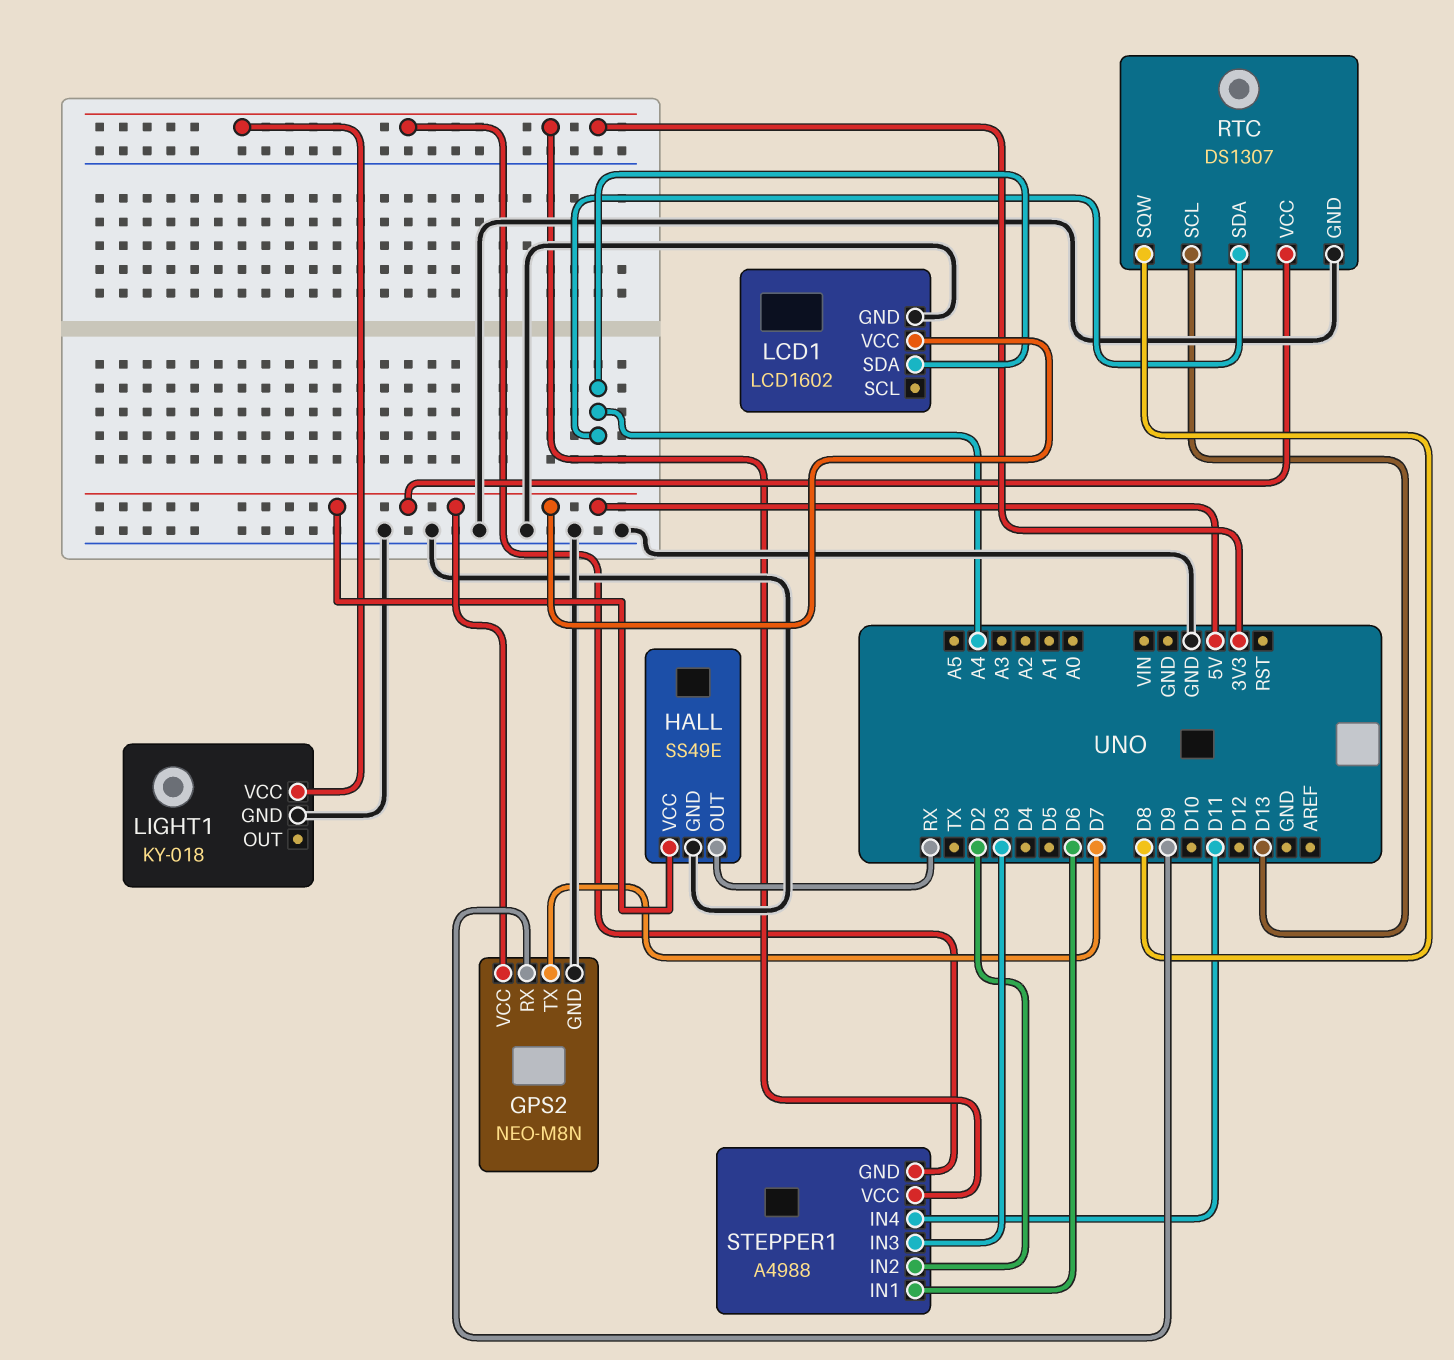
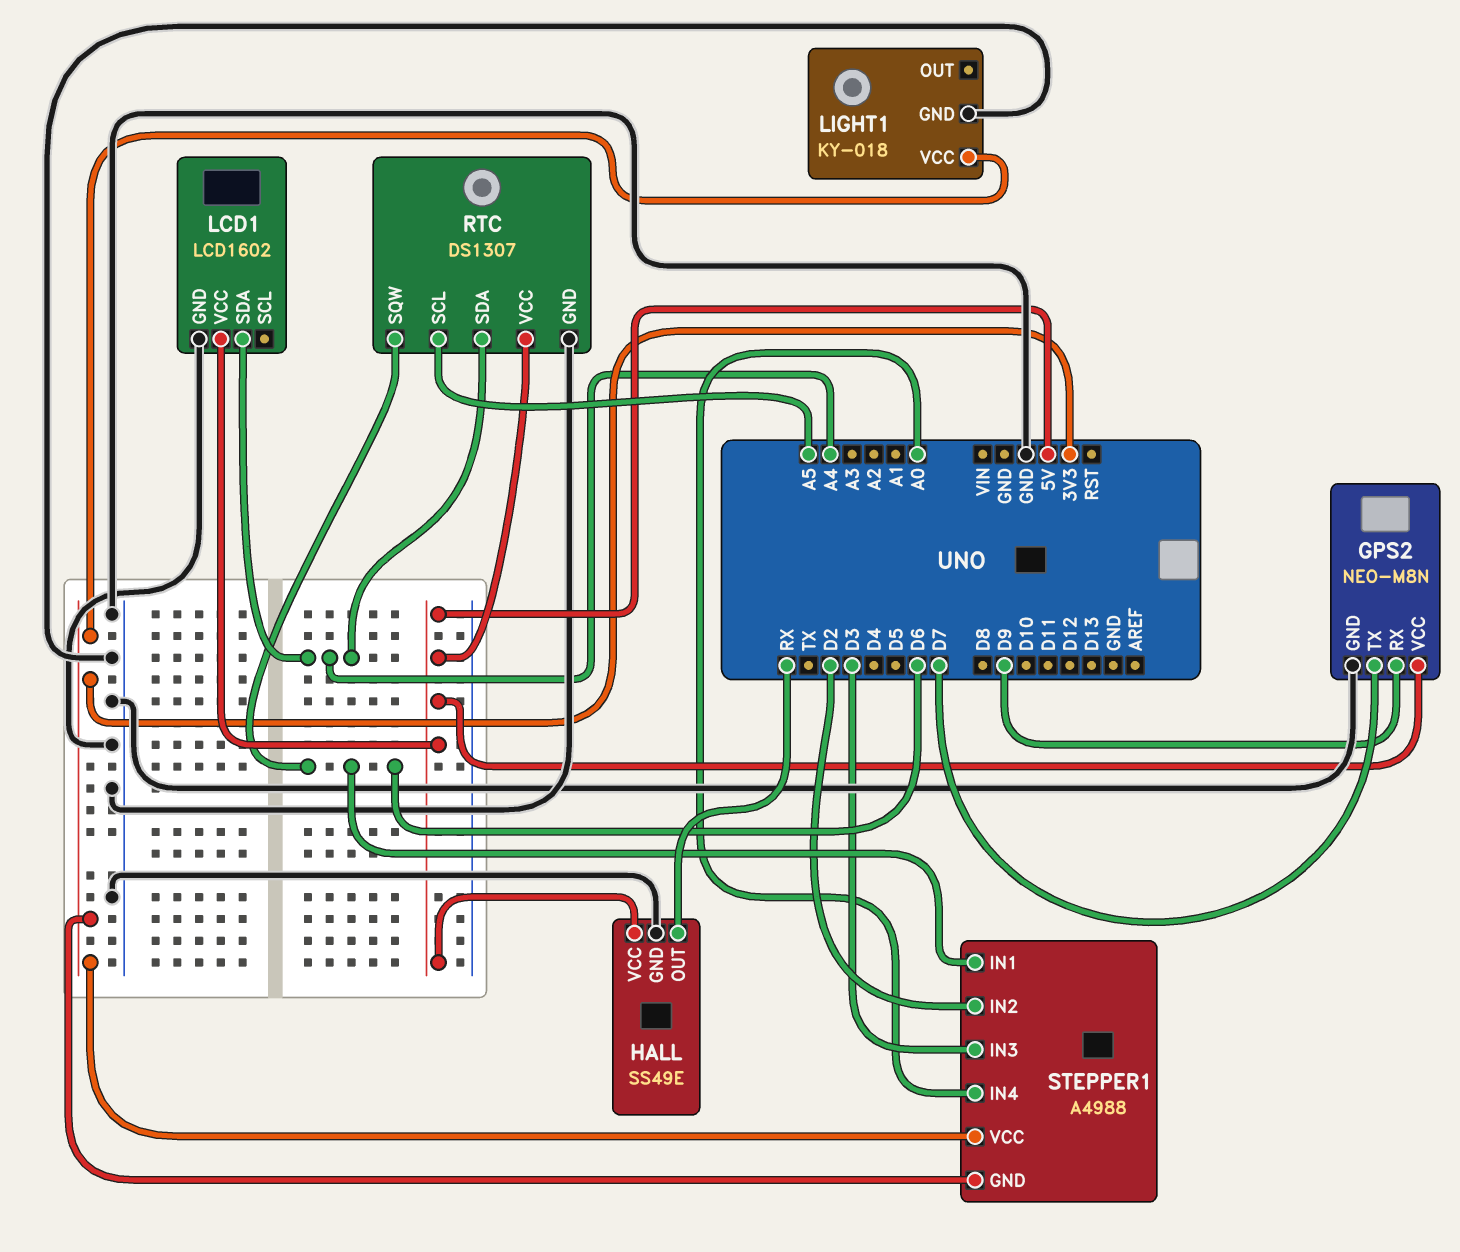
RTC pin SCL: D13 -> A5
RTC pin SQW: D8 -> D6
STEPPER1 pin IN4: D11 -> A0

